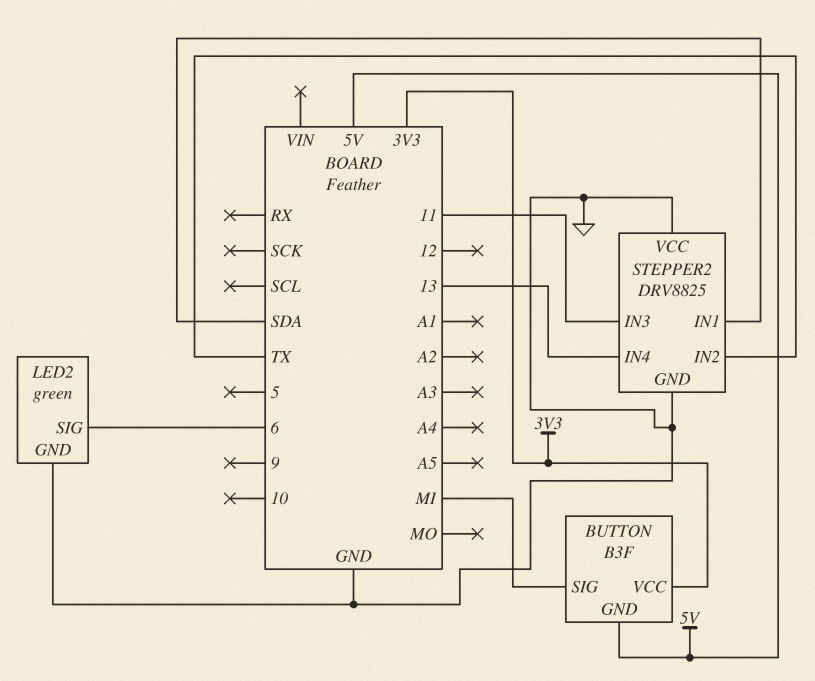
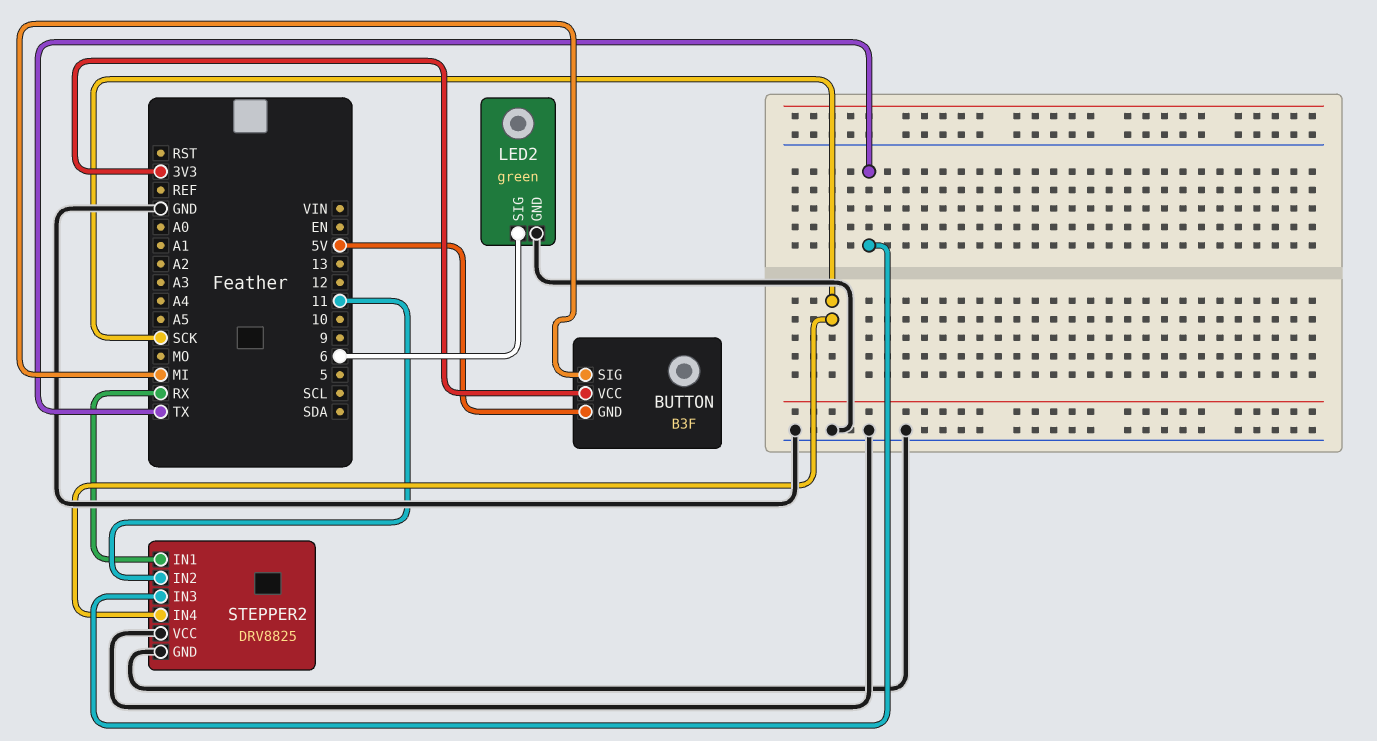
STEPPER2 pin IN1: SDA -> RX
STEPPER2 pin IN2: TX -> 11
STEPPER2 pin IN3: 11 -> TX
STEPPER2 pin IN4: 13 -> SCK

